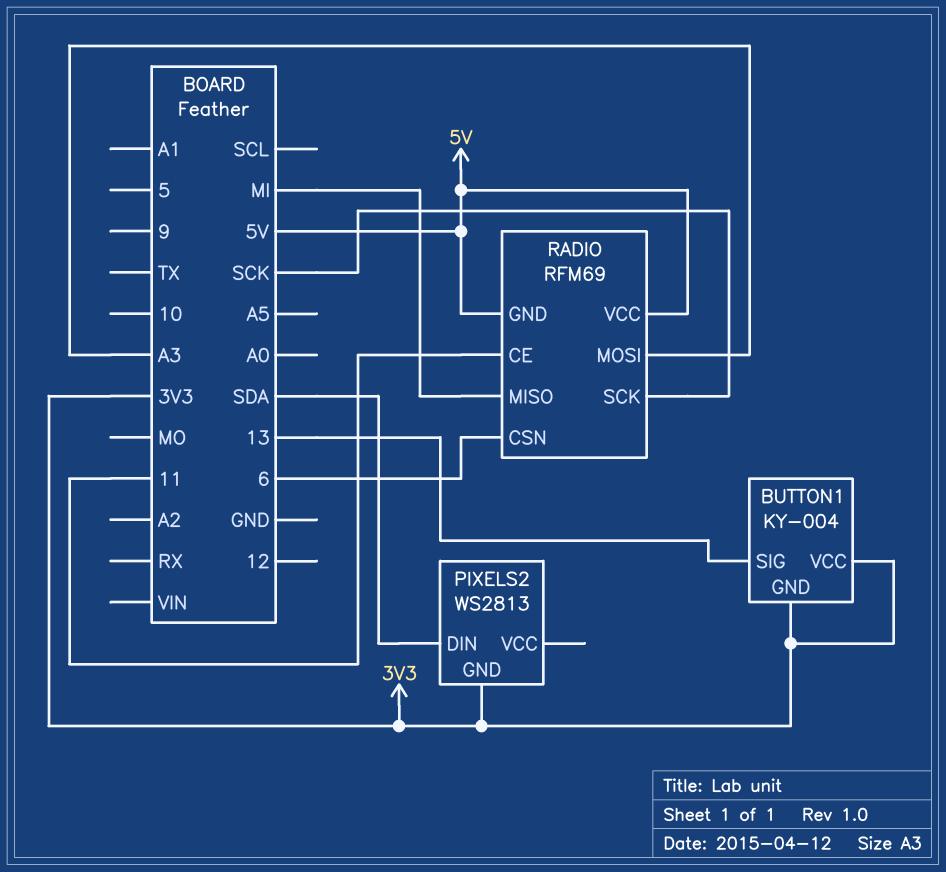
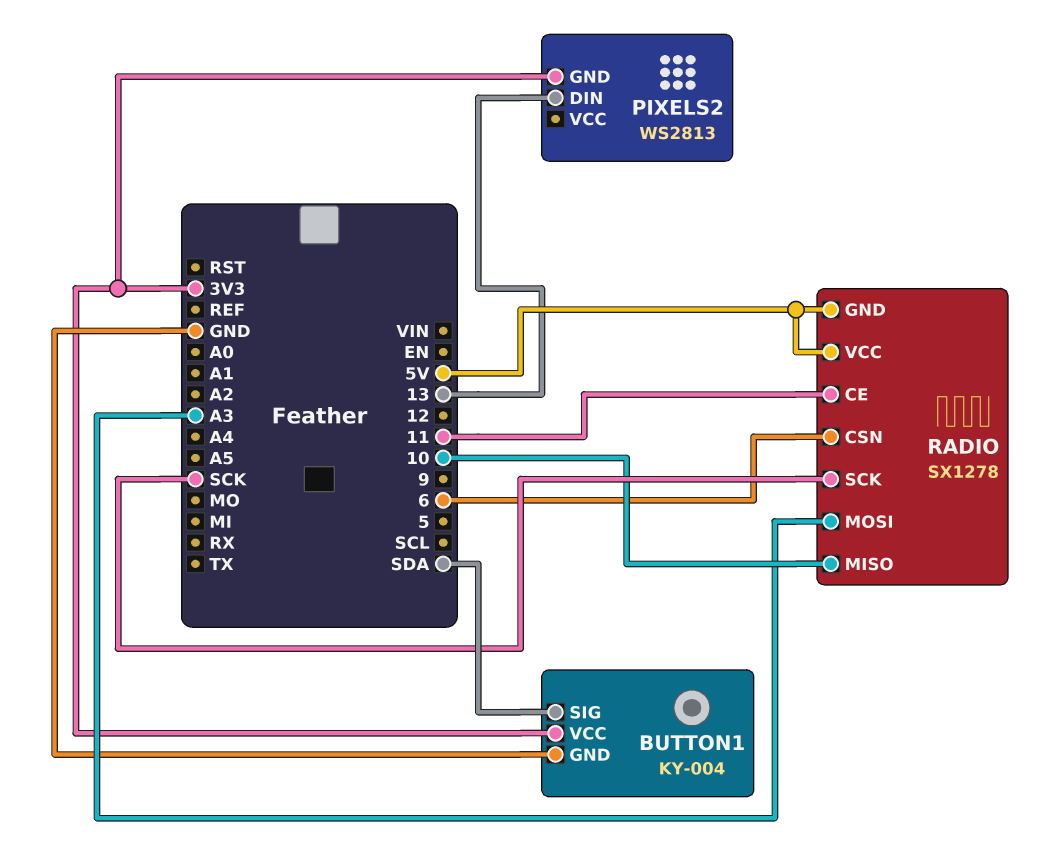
BUTTON1 pin GND: 3V3 -> GND
BUTTON1 pin SIG: 13 -> SDA
PIXELS2 pin DIN: SDA -> 13
RADIO: RFM69 -> SX1278
RADIO pin MISO: MI -> 10

